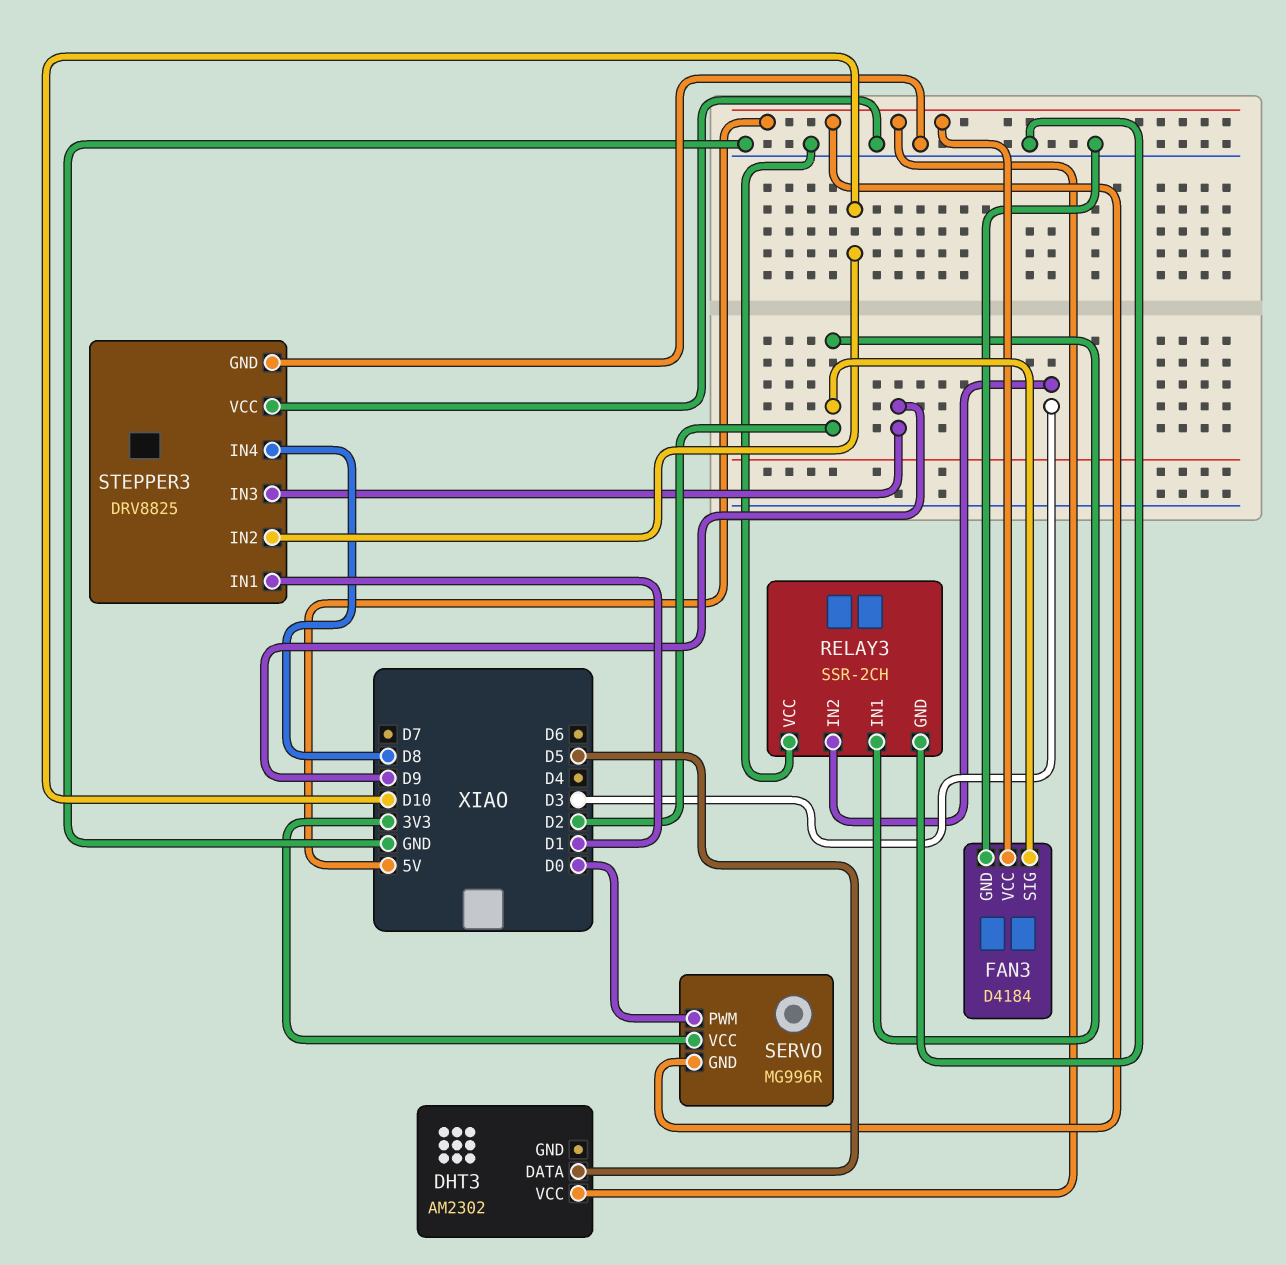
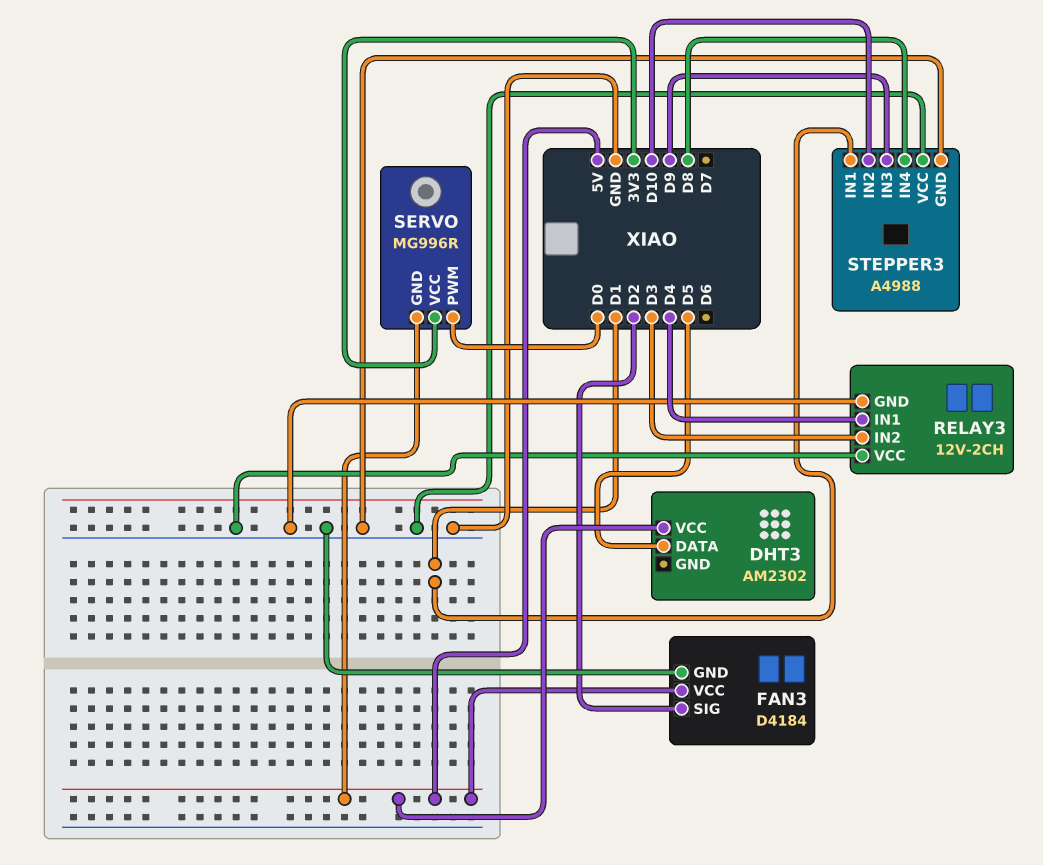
RELAY3: SSR-2CH -> 12V-2CH
RELAY3 pin IN1: D2 -> D4
STEPPER3: DRV8825 -> A4988

